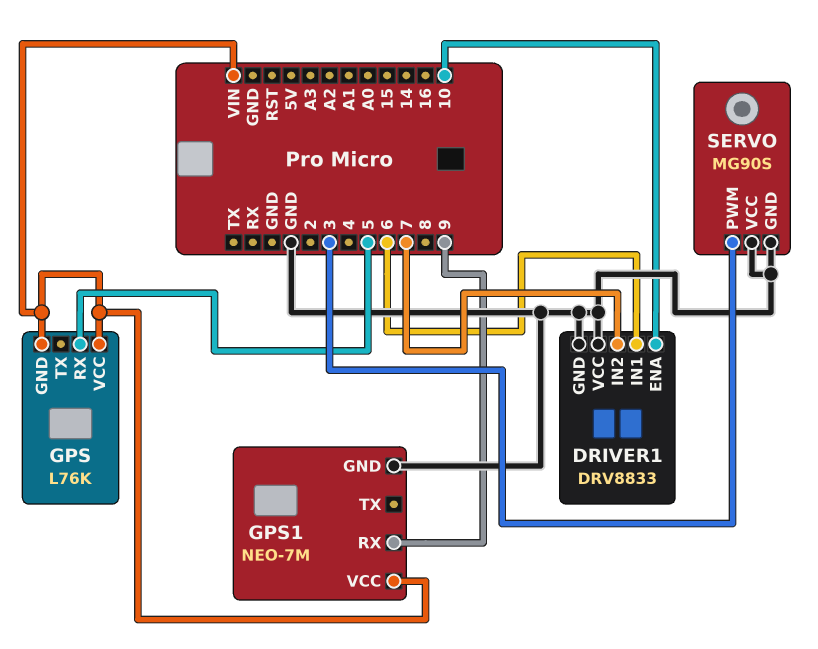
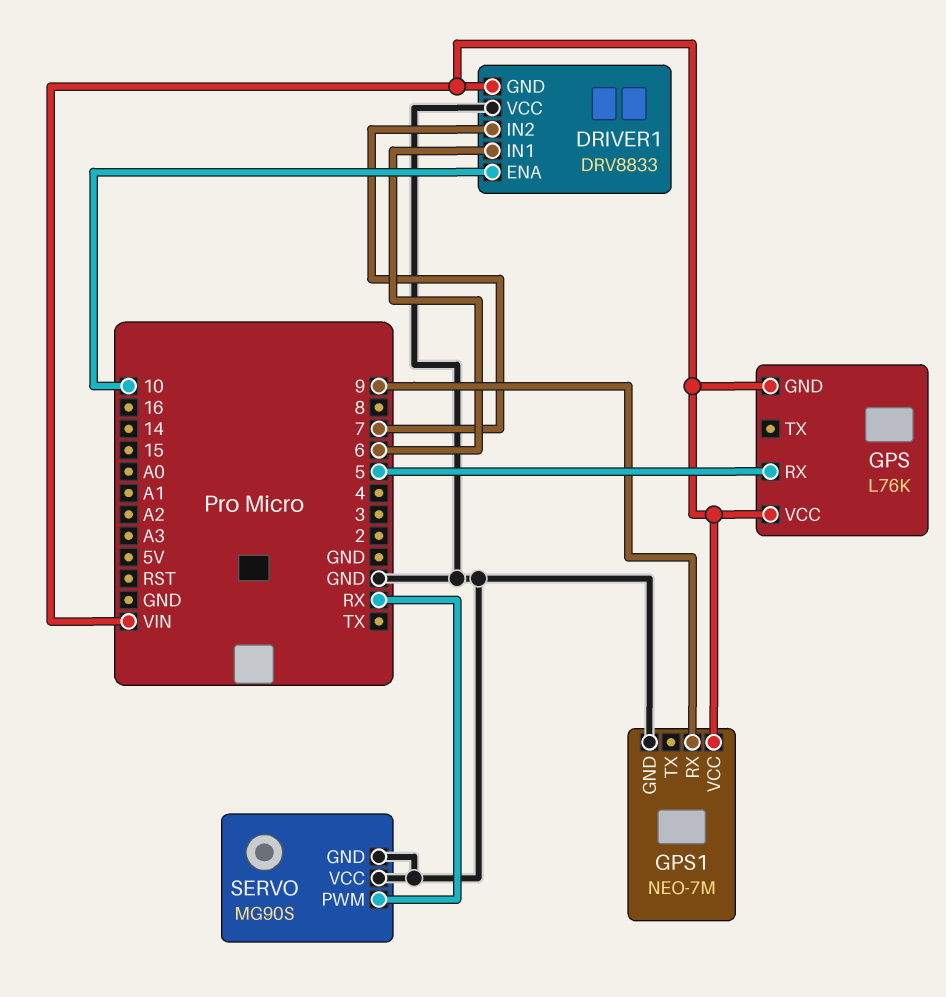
DRIVER1 pin GND: GND -> VIN
SERVO pin PWM: 3 -> RX

